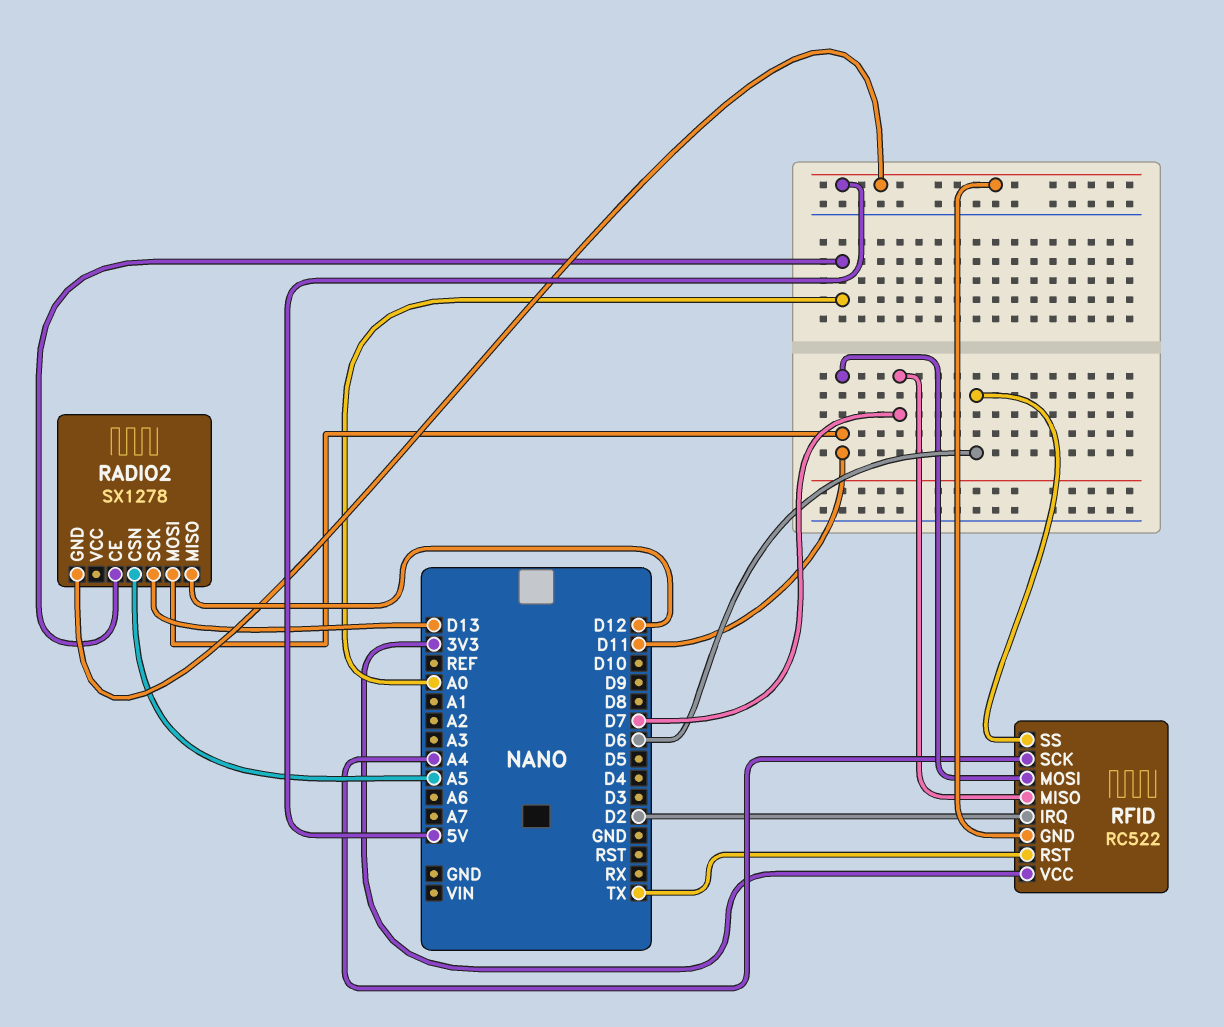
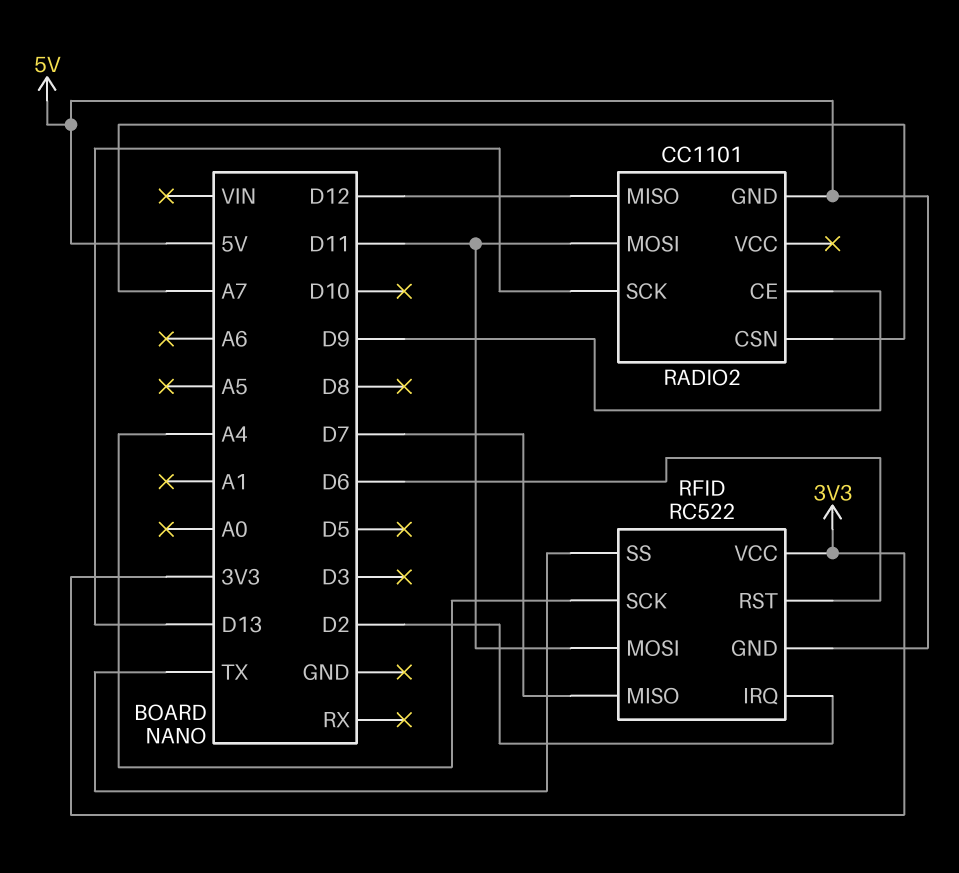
RADIO2: SX1278 -> CC1101
RADIO2 pin CE: A0 -> D9
RADIO2 pin CSN: A5 -> A7
RFID pin RST: TX -> D6
RFID pin SS: D6 -> TX

